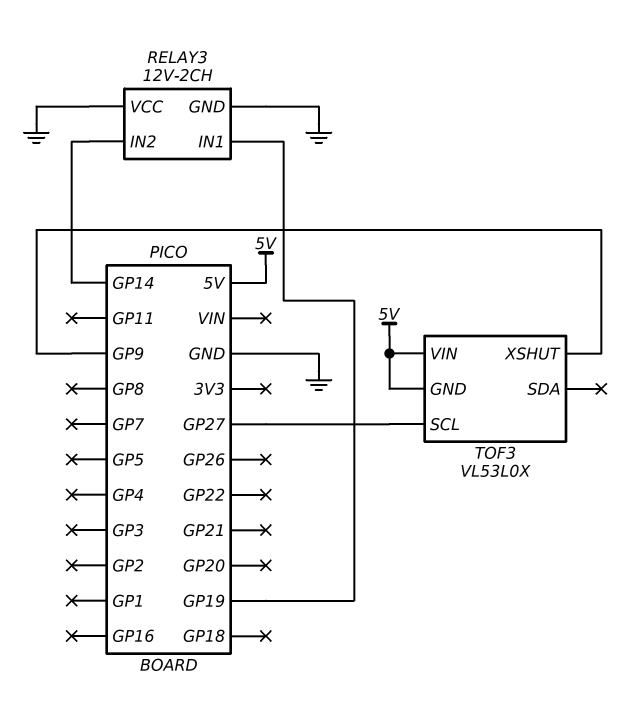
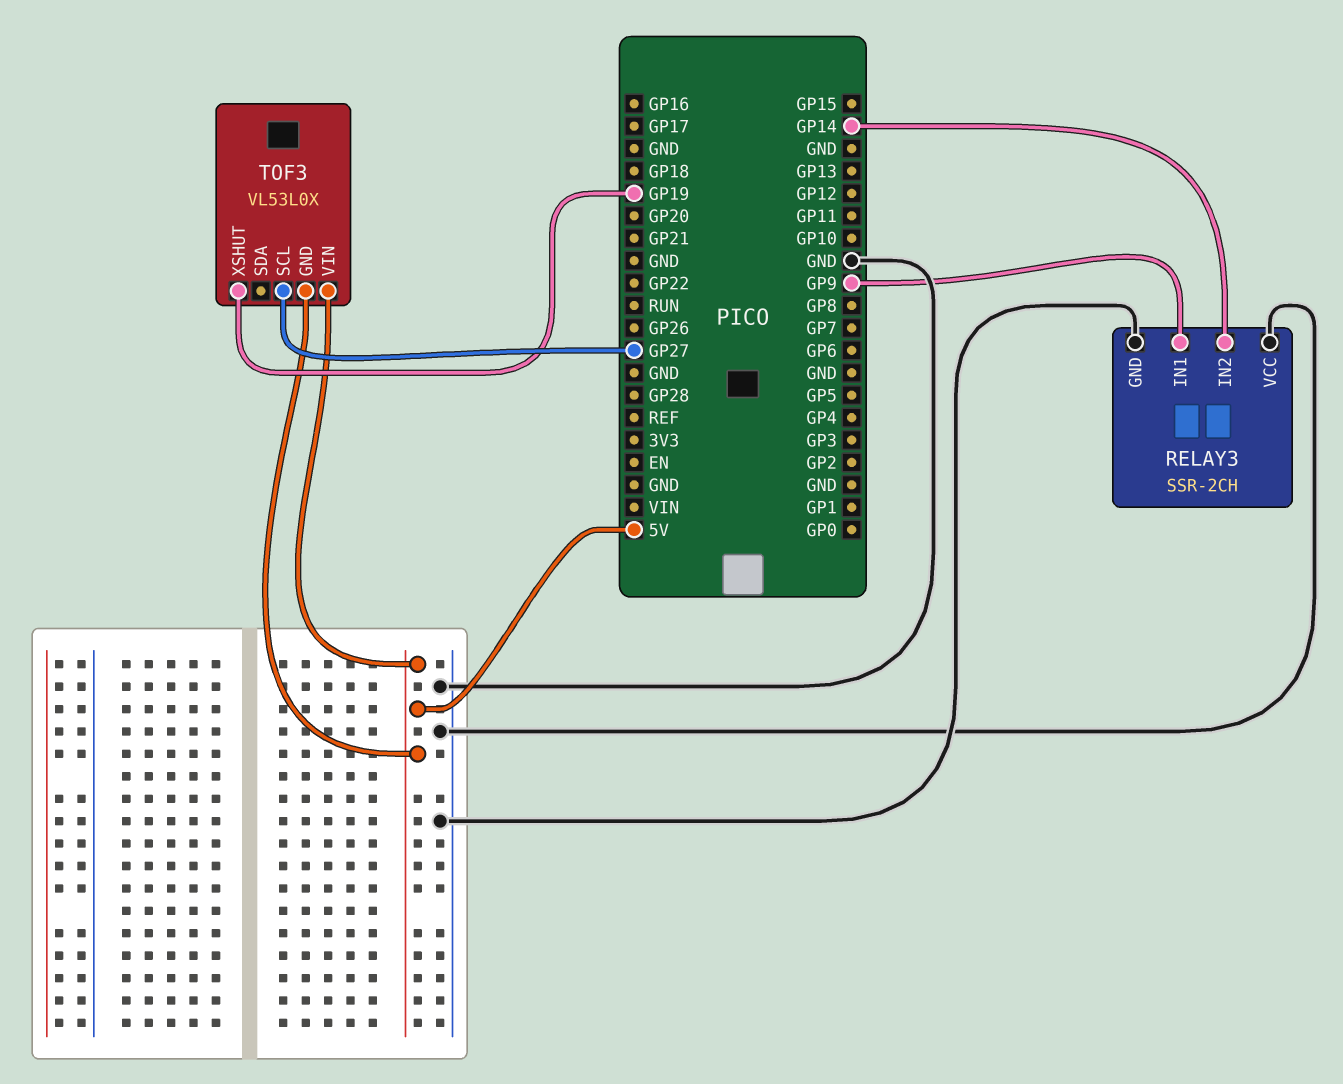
RELAY3: 12V-2CH -> SSR-2CH
RELAY3 pin IN1: GP19 -> GP9
TOF3 pin XSHUT: GP9 -> GP19

